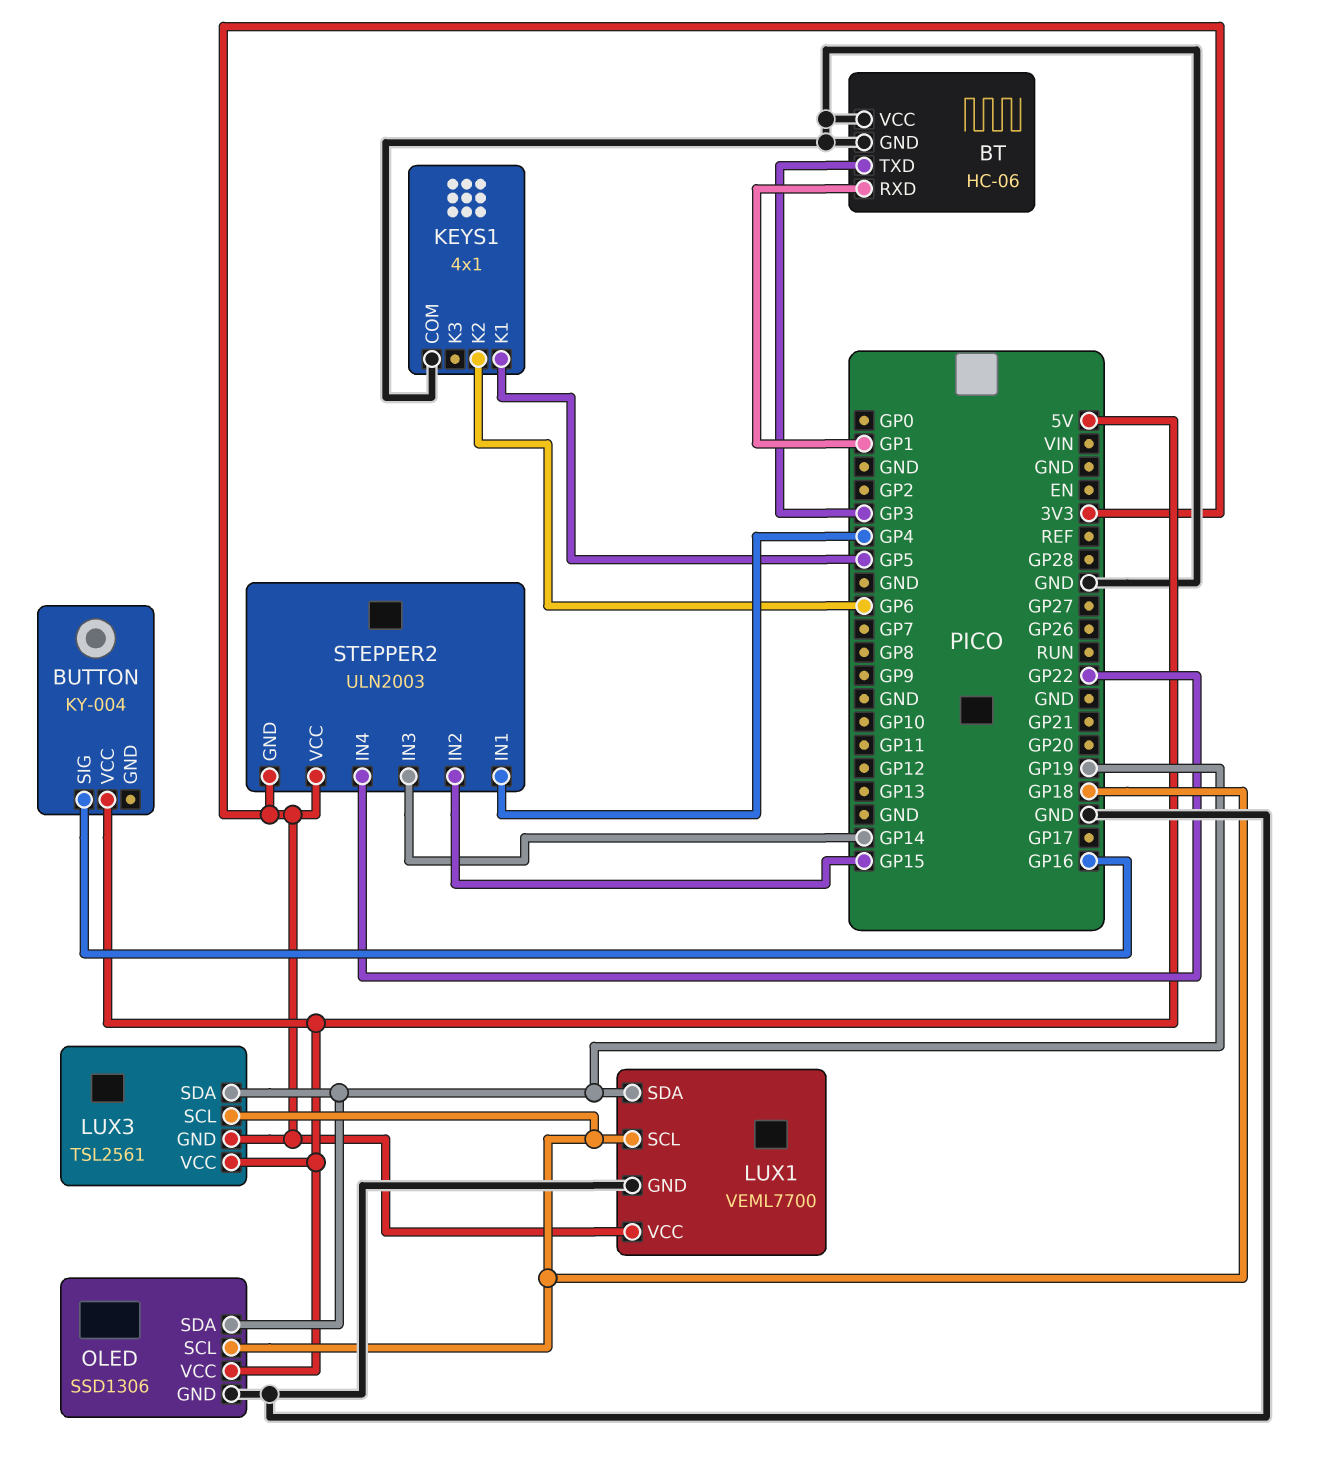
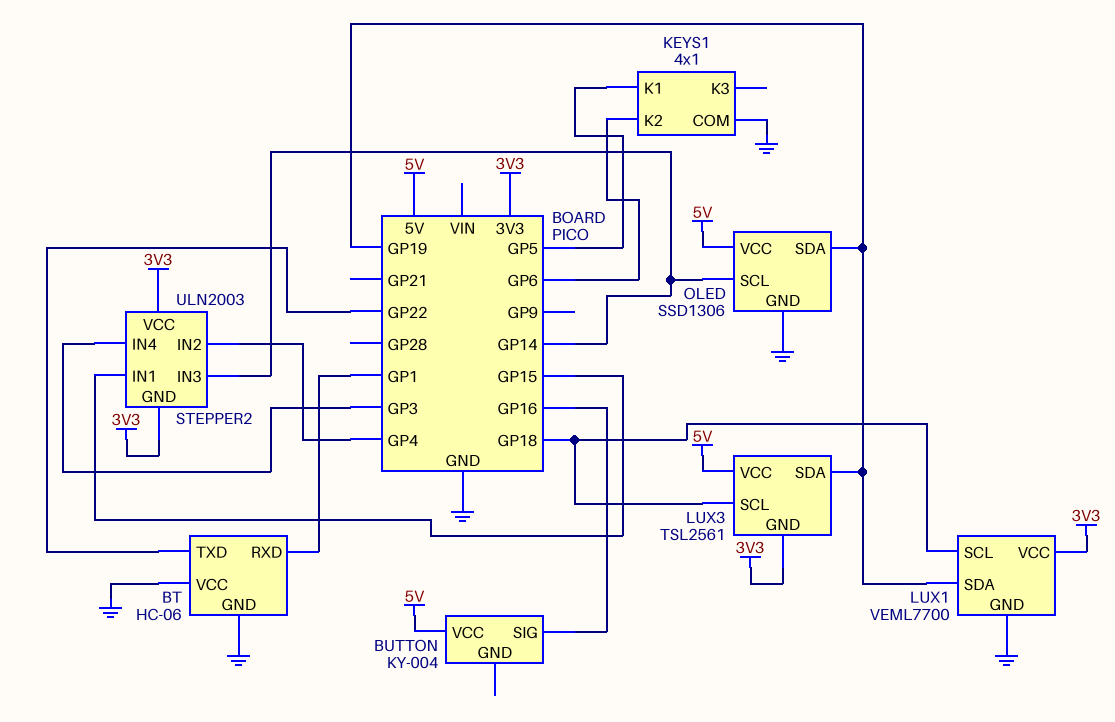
BT pin TXD: GP3 -> GP22
OLED pin SCL: GP18 -> GP14
STEPPER2 pin IN1: GP4 -> GP15
STEPPER2 pin IN2: GP15 -> GP4
STEPPER2 pin IN4: GP22 -> GP3

